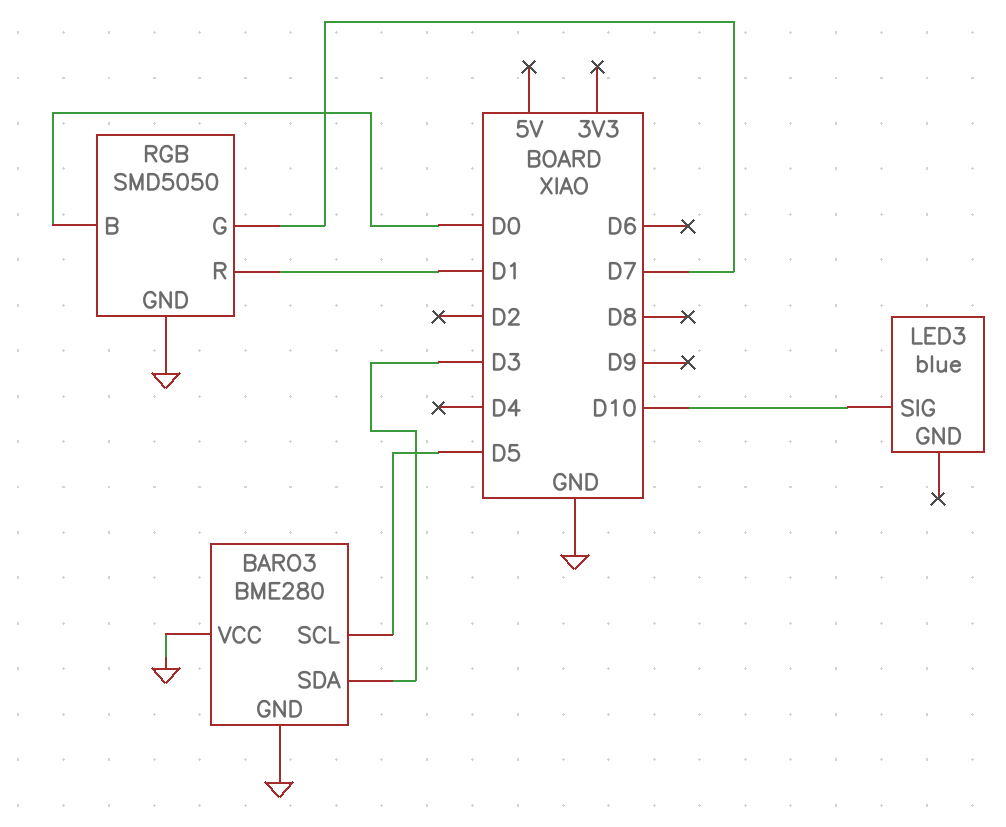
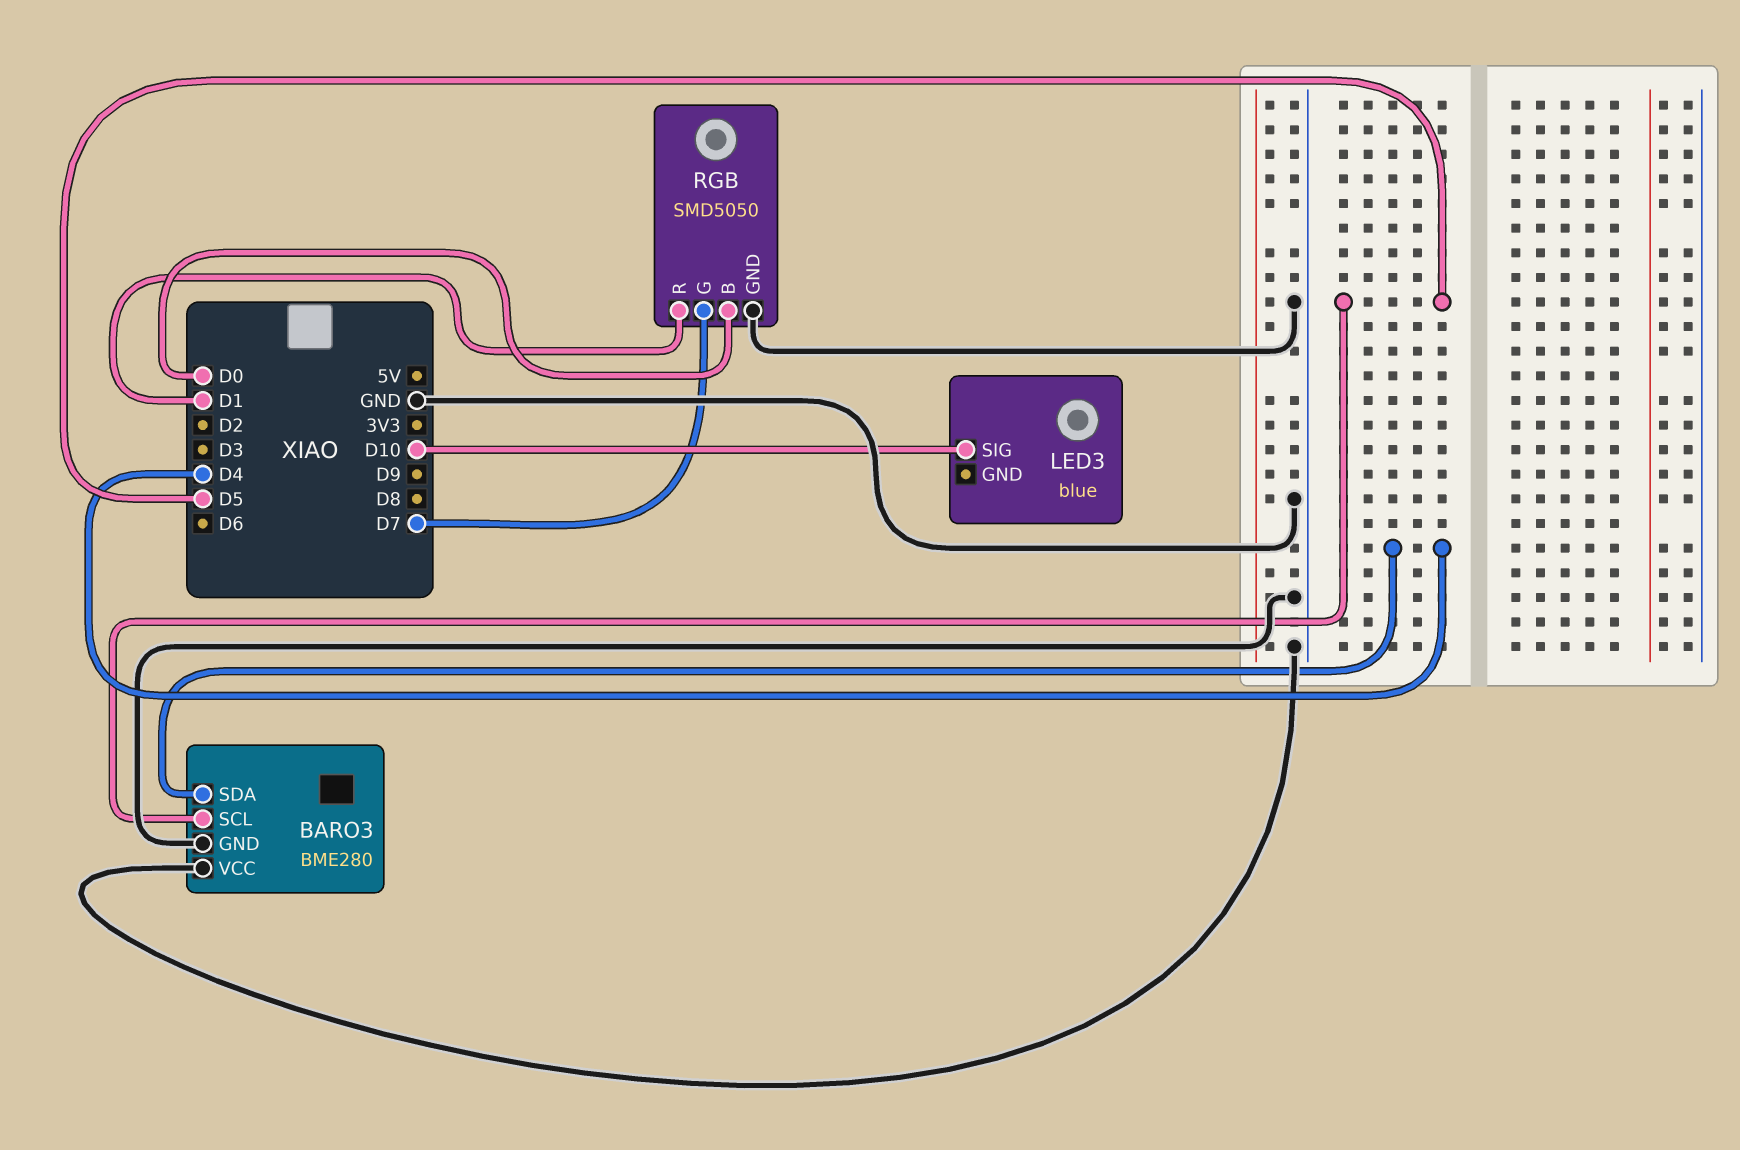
BARO3 pin SDA: D3 -> D4

